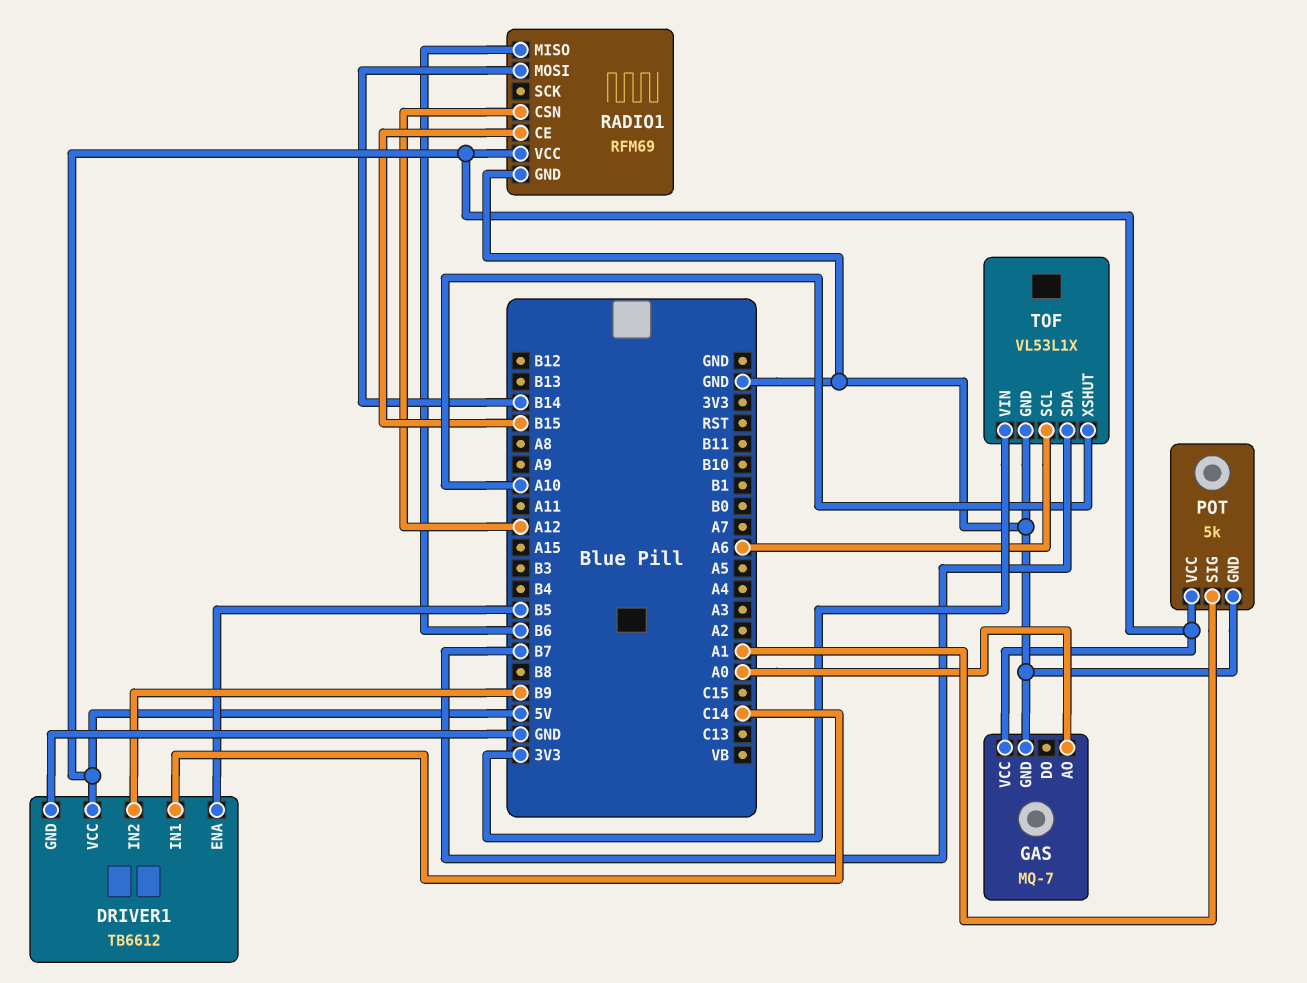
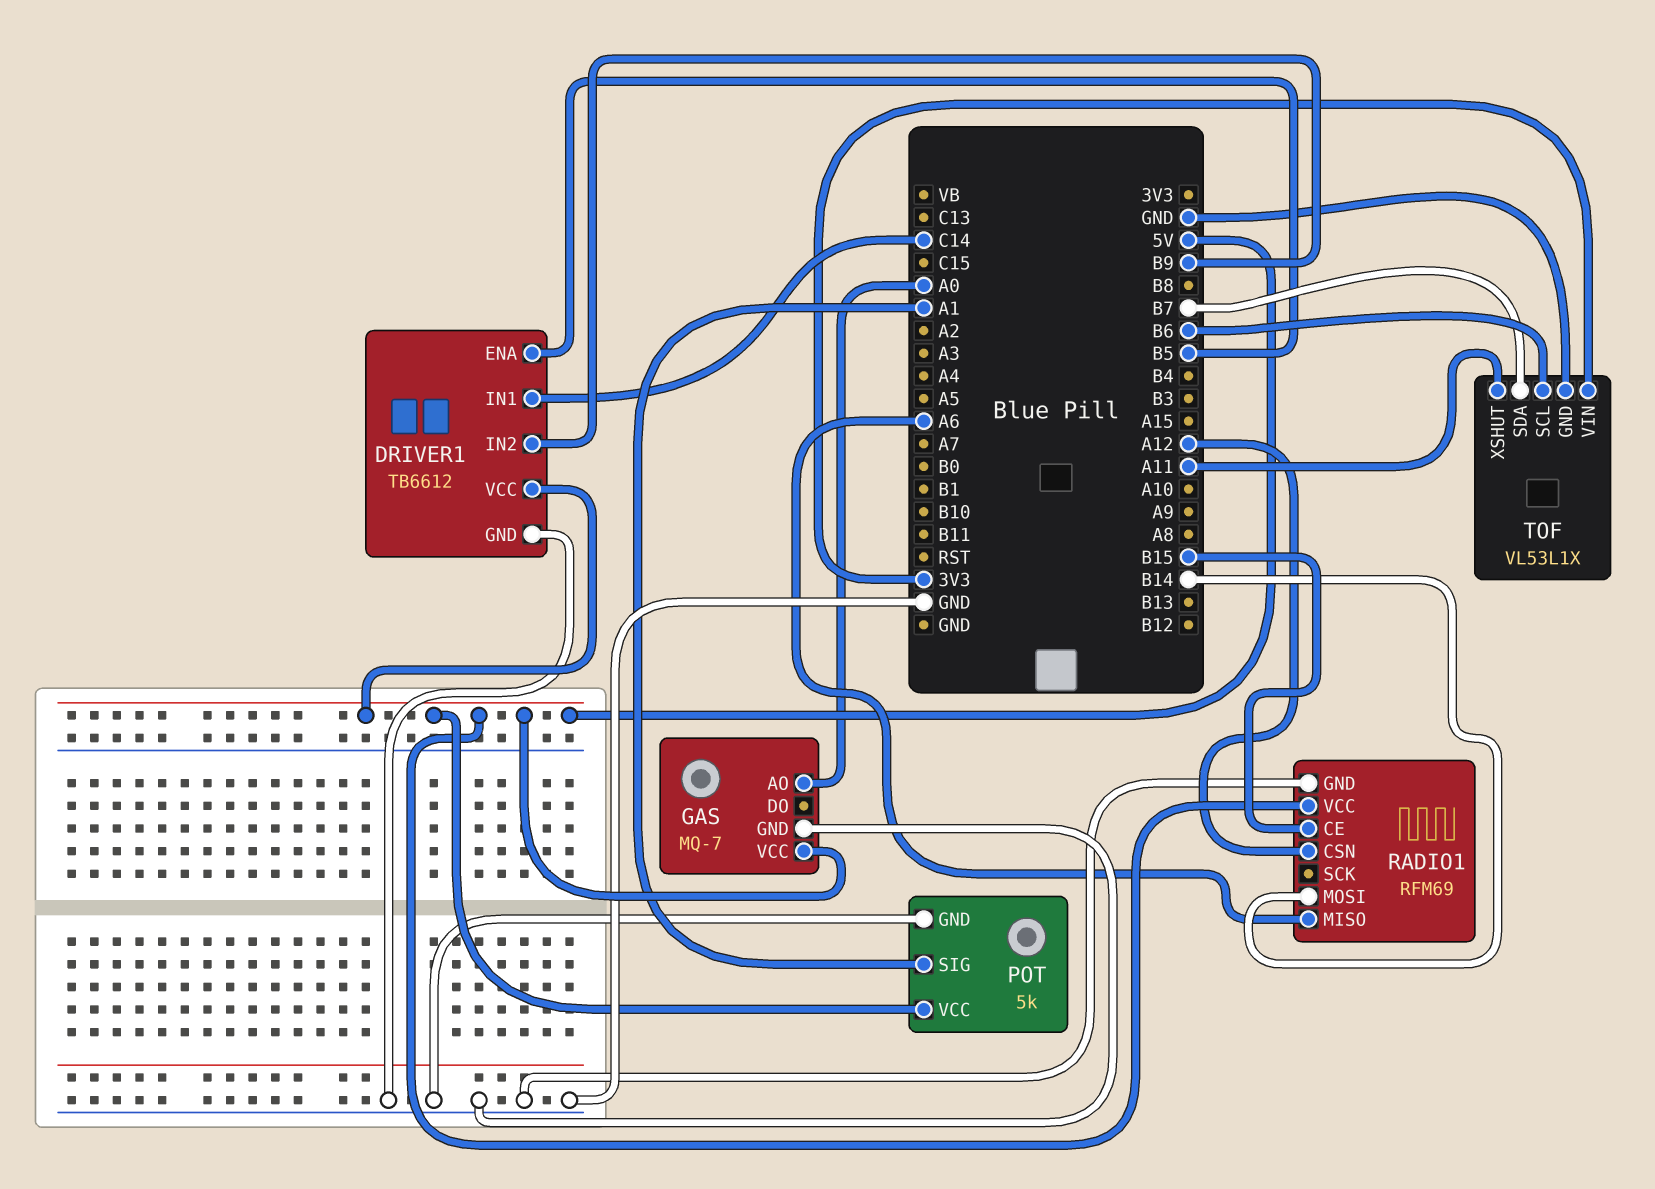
RADIO1 pin MISO: B6 -> A6
TOF pin SCL: A6 -> B6
TOF pin XSHUT: A10 -> A11

